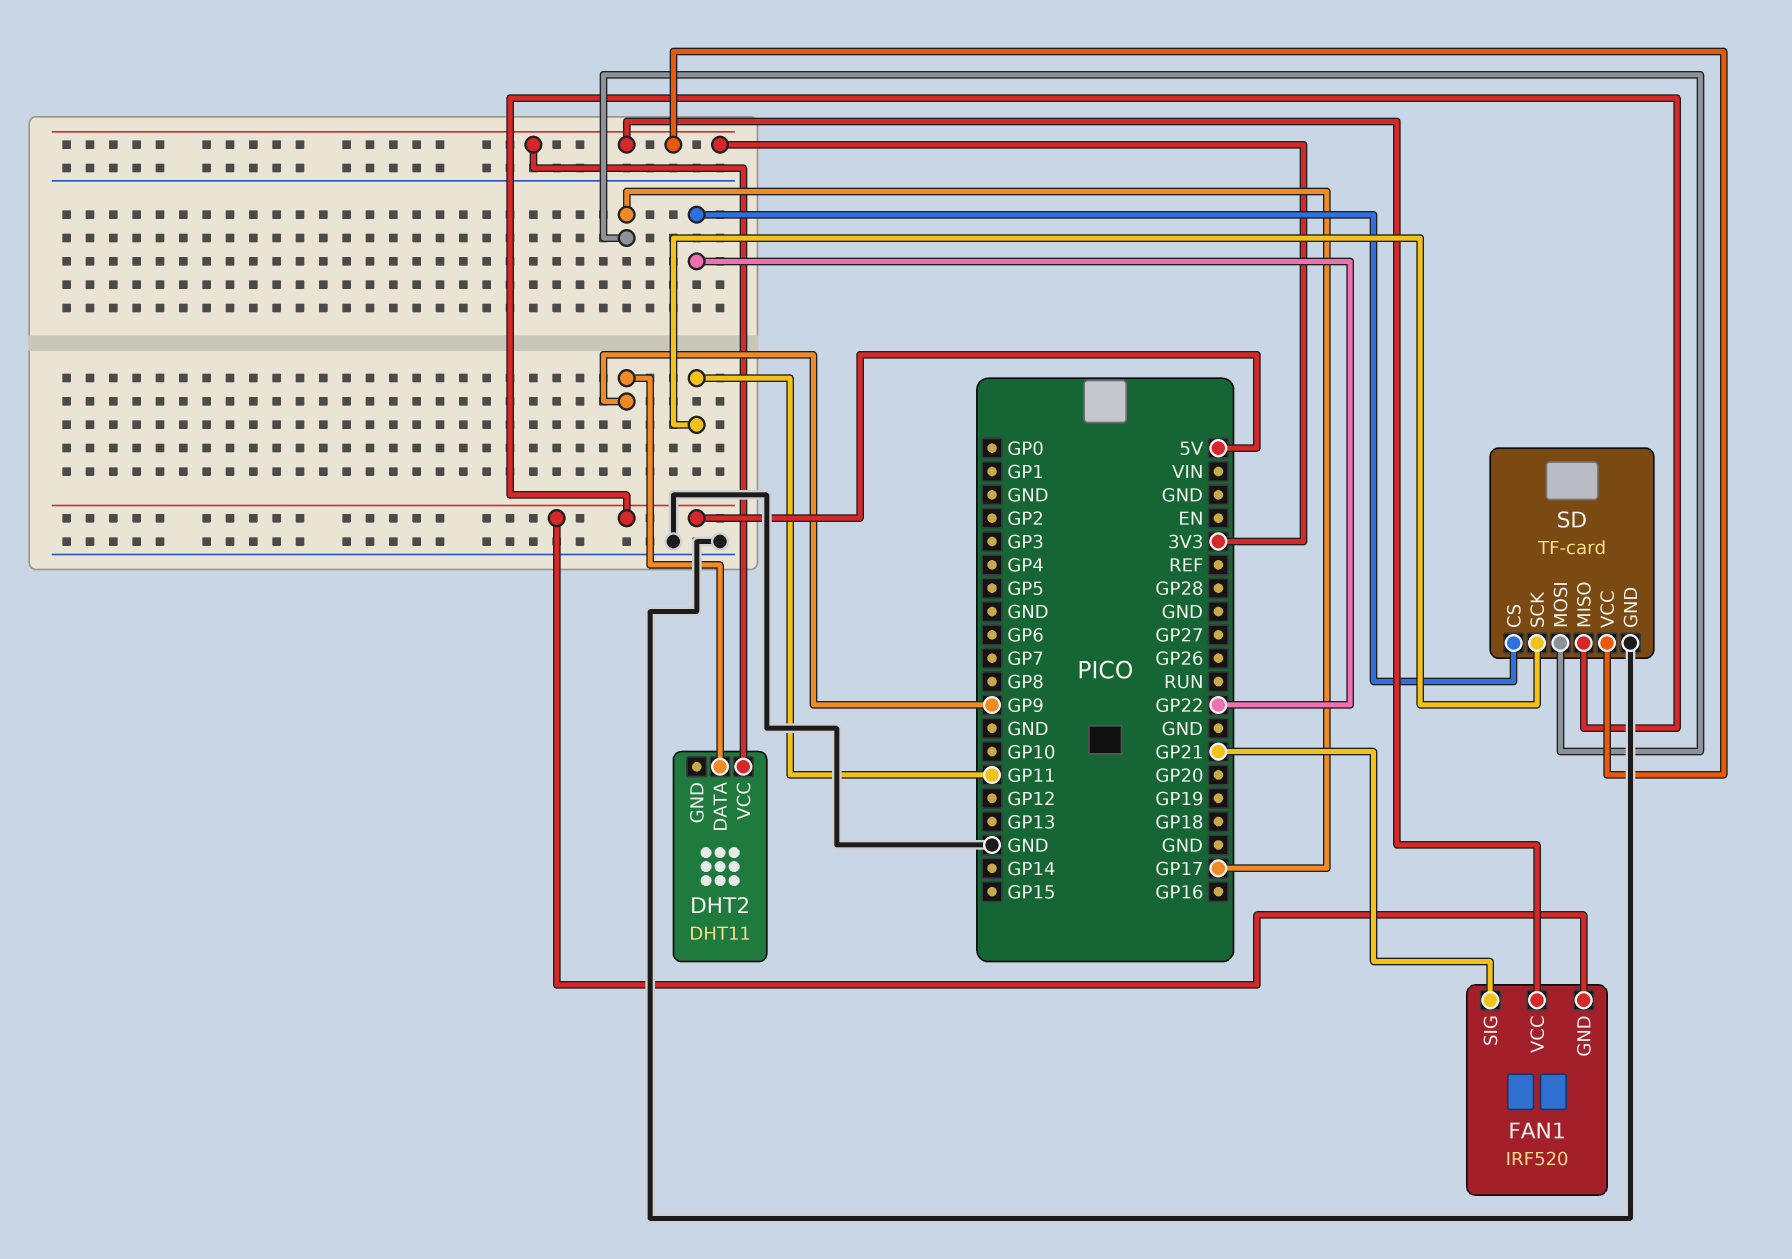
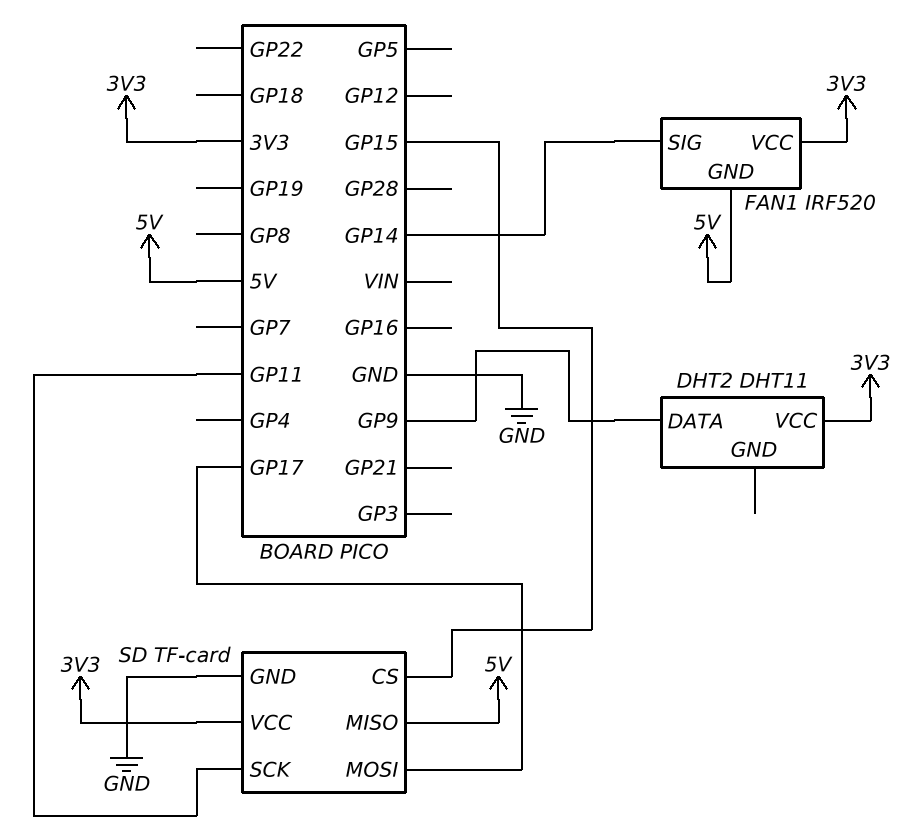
FAN1 pin SIG: GP21 -> GP14
SD pin CS: GP22 -> GP15

